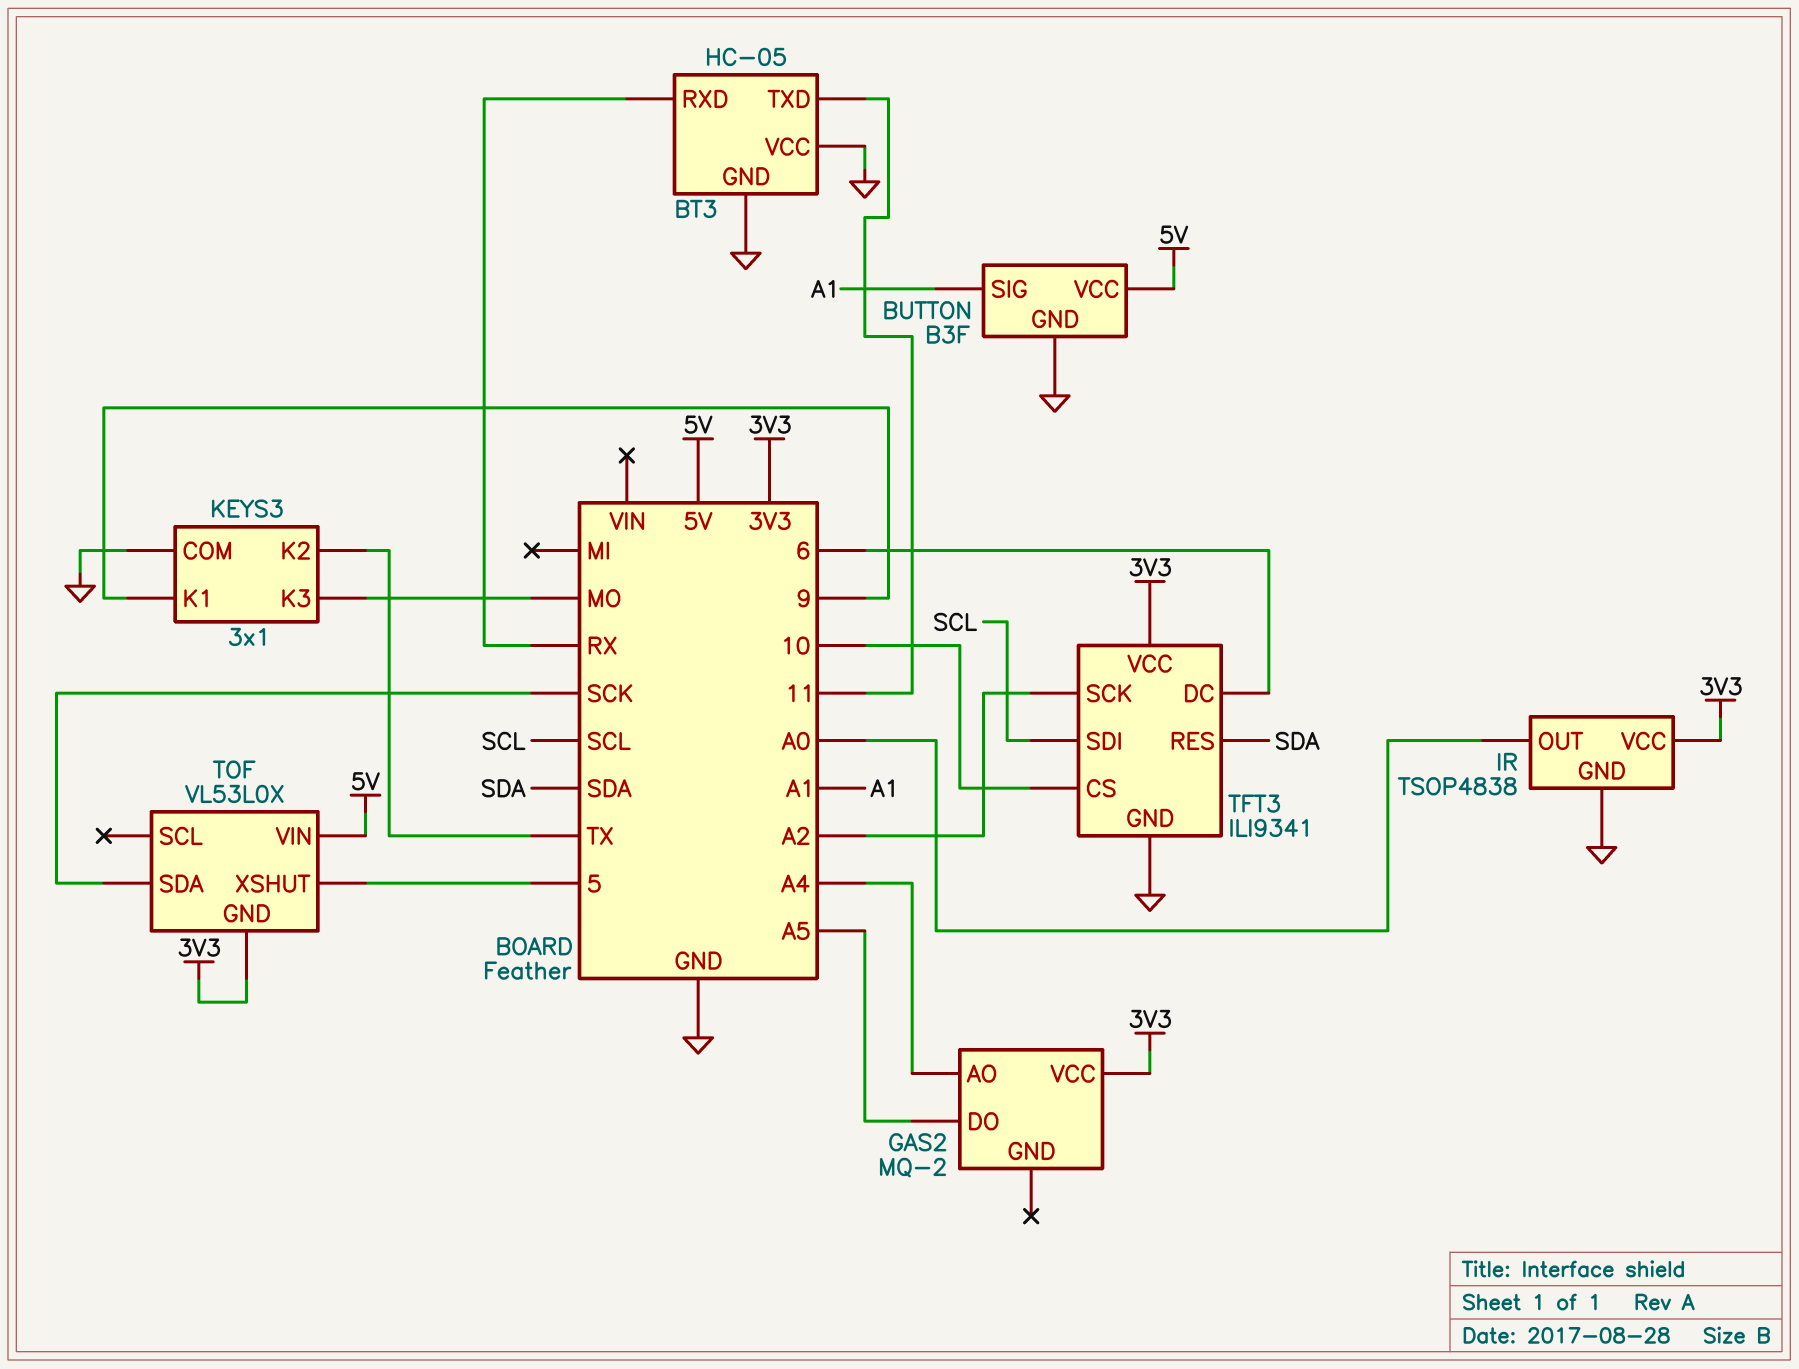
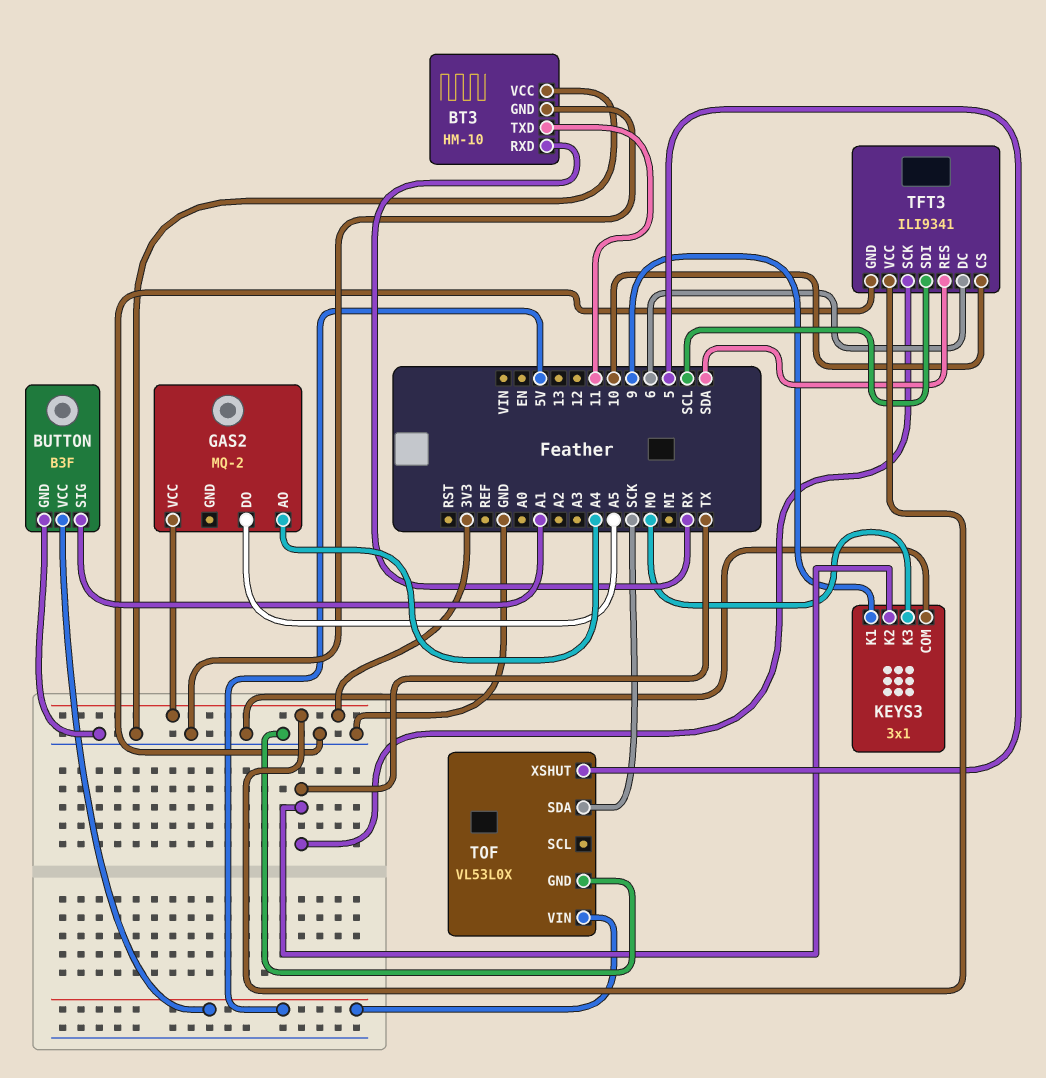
BT3: HC-05 -> HM-10
IR: TSOP4838 -> none
IR pin GND: GND -> none
IR pin OUT: A0 -> none
IR pin VCC: 3V3 -> none
TFT3 pin SCK: A2 -> TX
TOF pin GND: 3V3 -> GND

